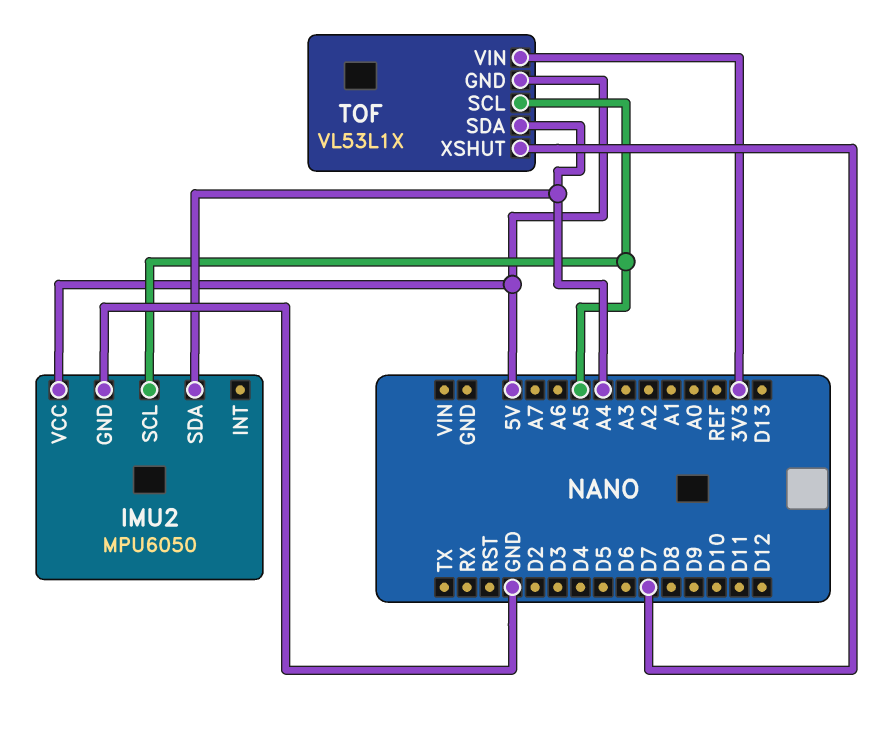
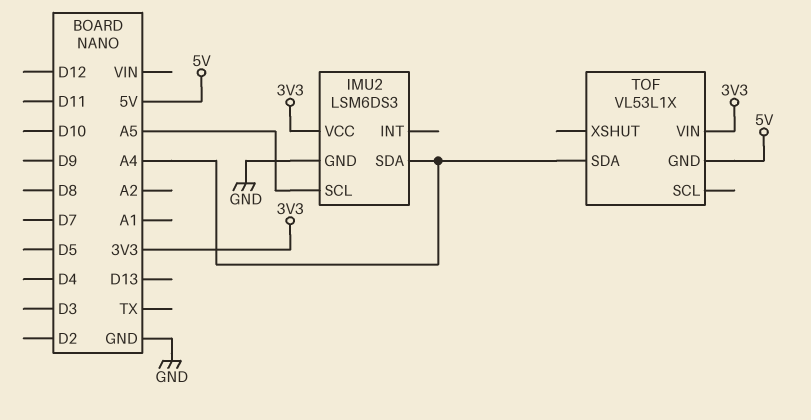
IMU2: MPU6050 -> LSM6DS3
IMU2 pin VCC: 5V -> 3V3
TOF pin SCL: A5 -> none
TOF pin XSHUT: D7 -> none

